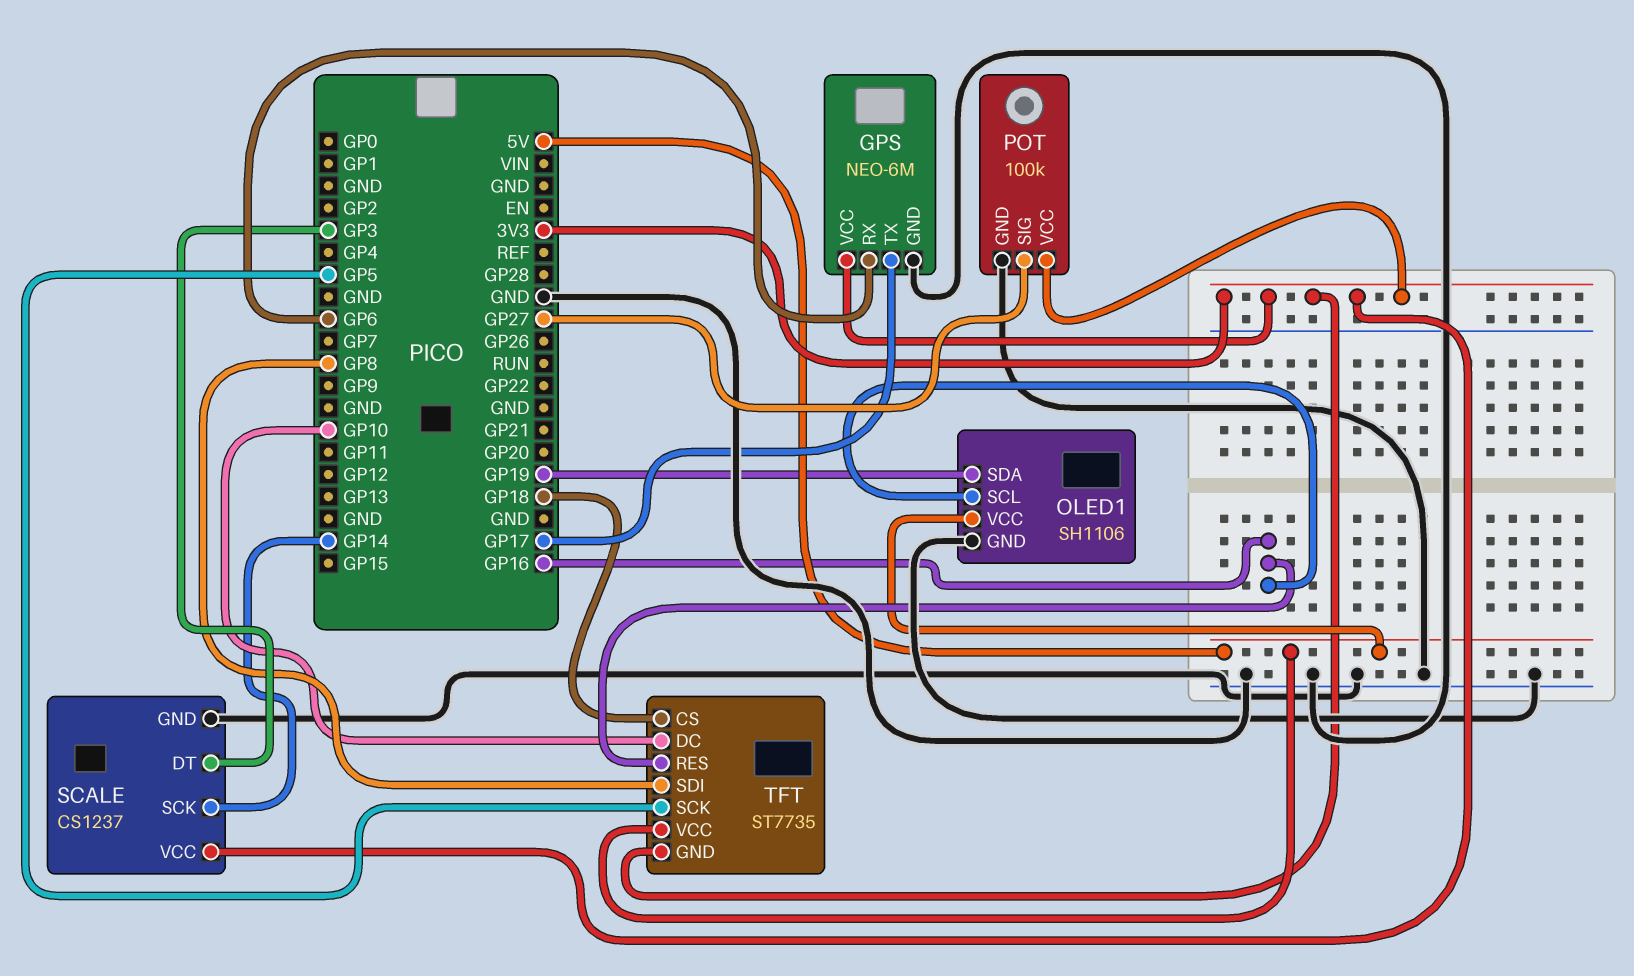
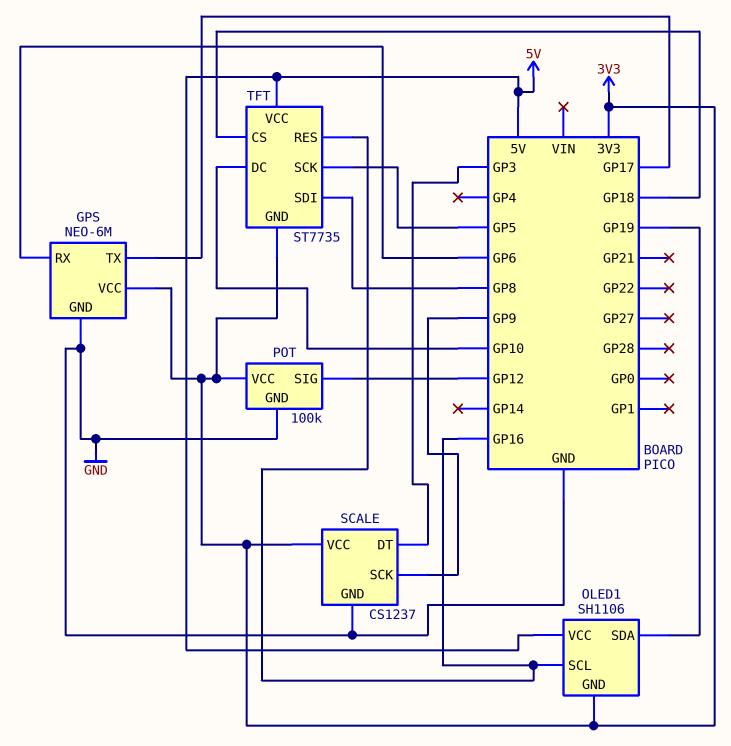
OLED1 pin GND: GND -> 3V3
POT pin SIG: GP27 -> GP12
SCALE pin SCK: GP14 -> GP9

